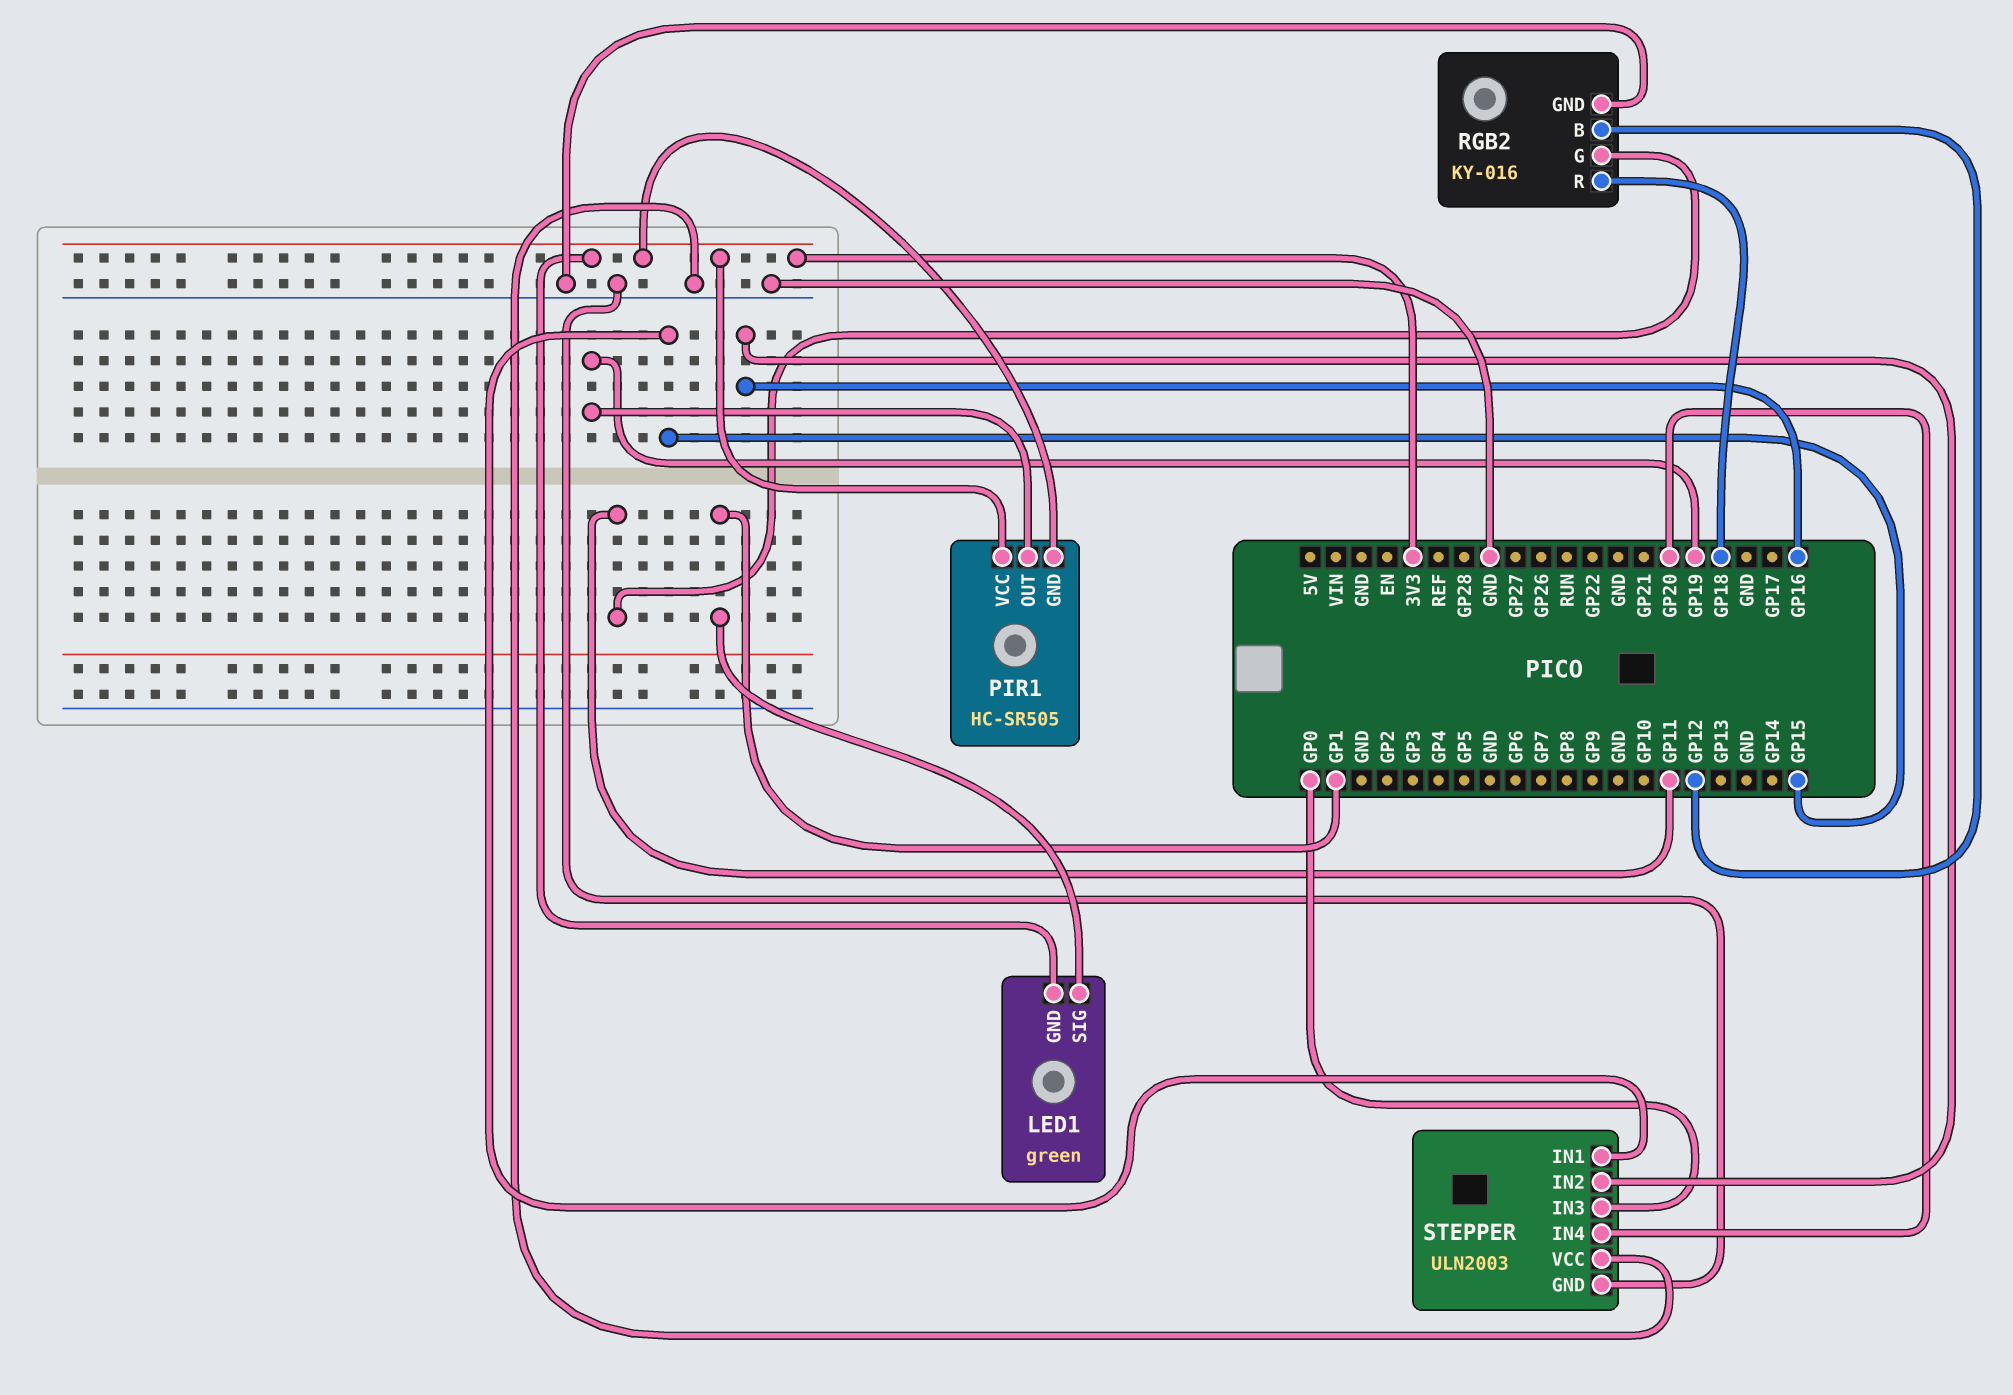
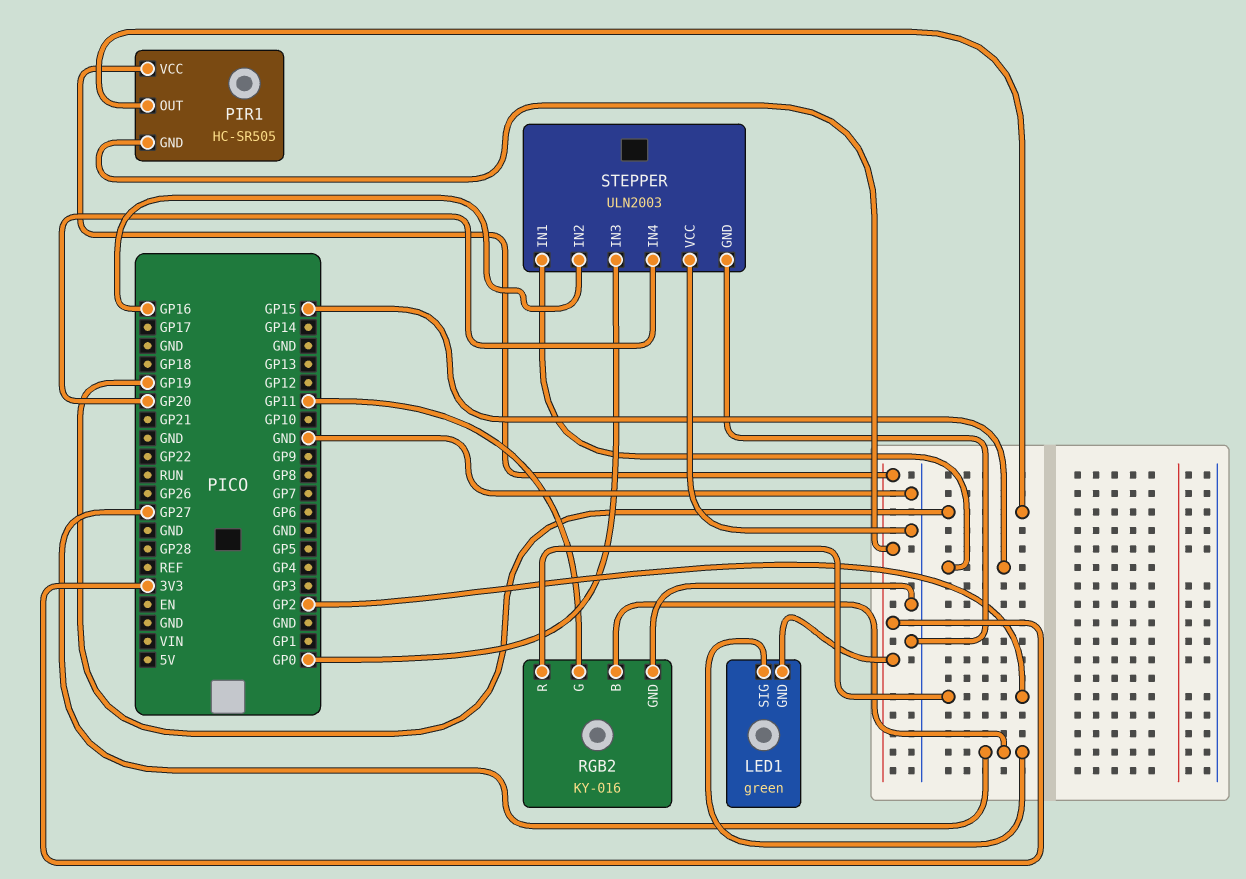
LED1 pin SIG: GP1 -> GP27
RGB2 pin B: GP12 -> GP27
RGB2 pin R: GP18 -> GP2

